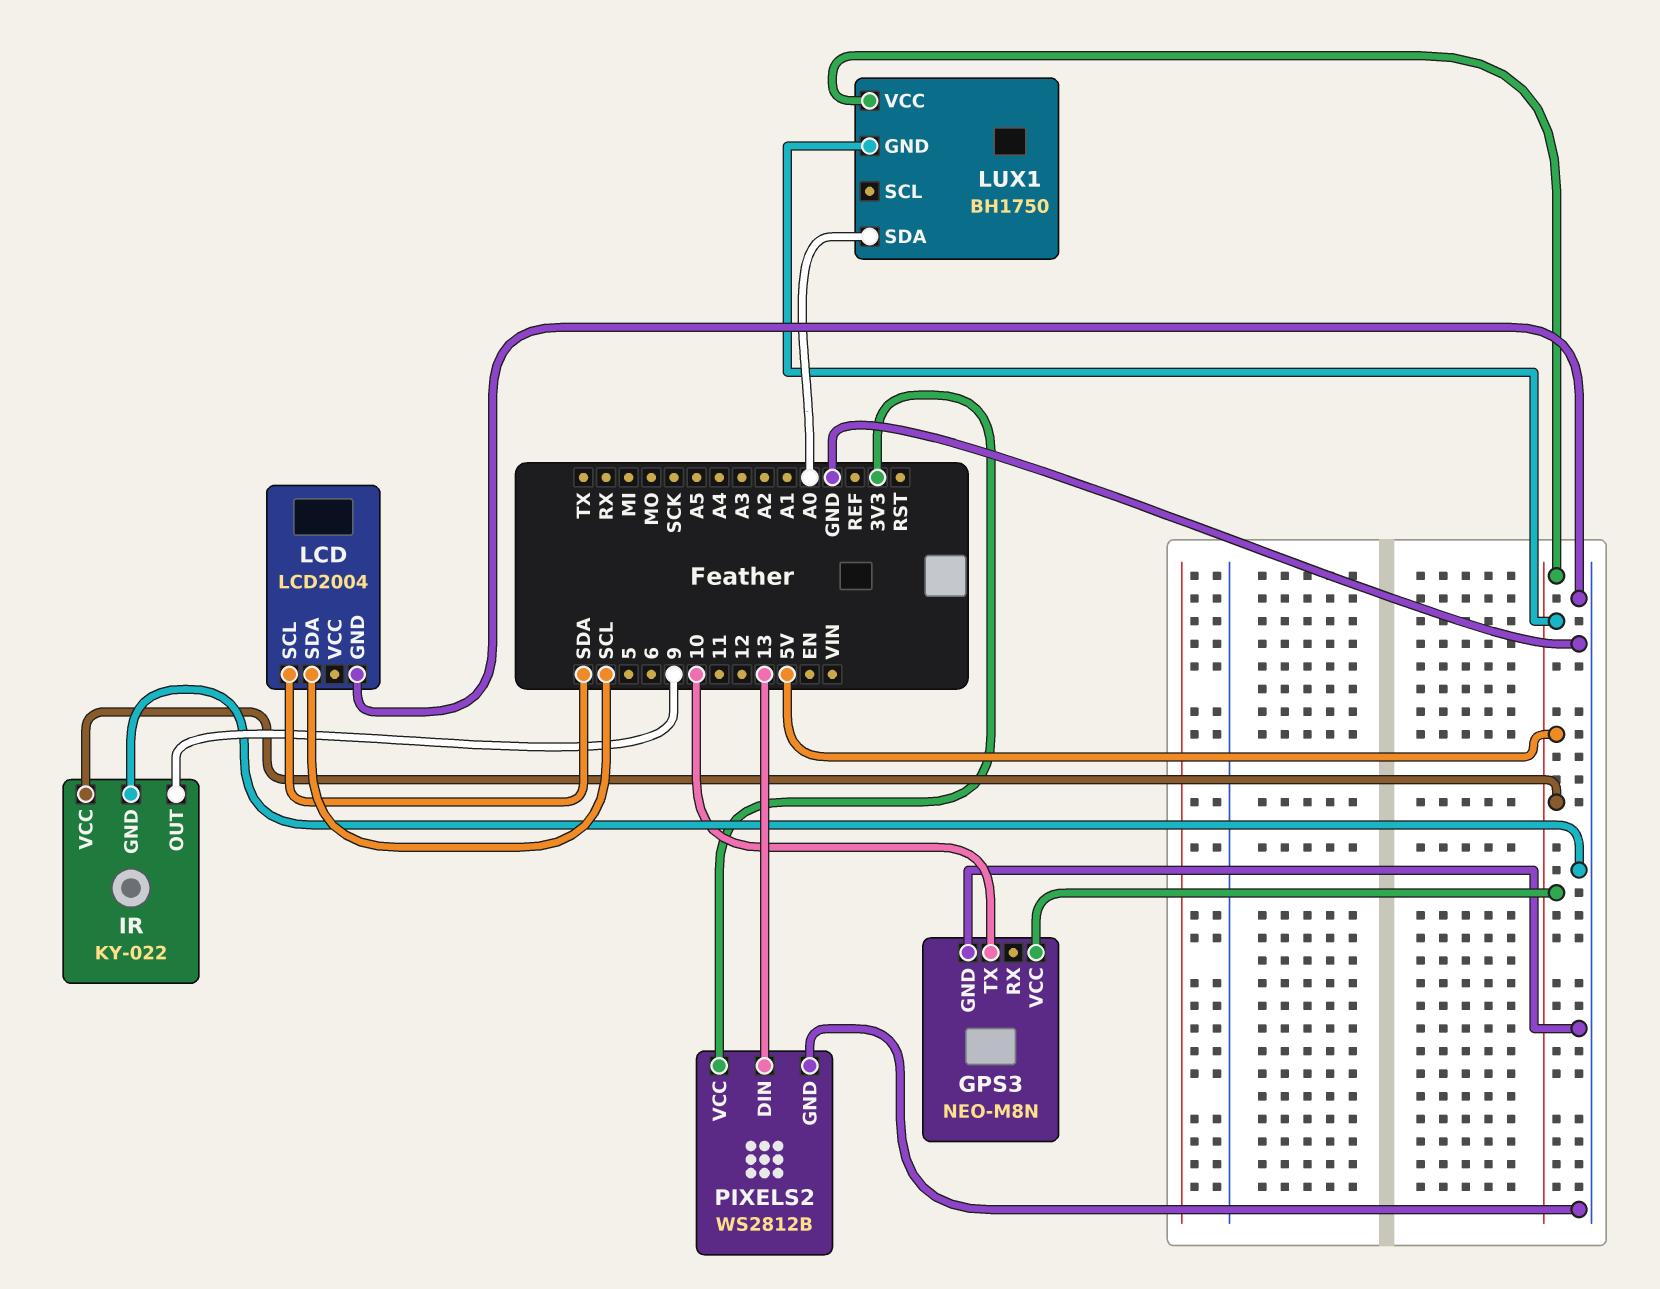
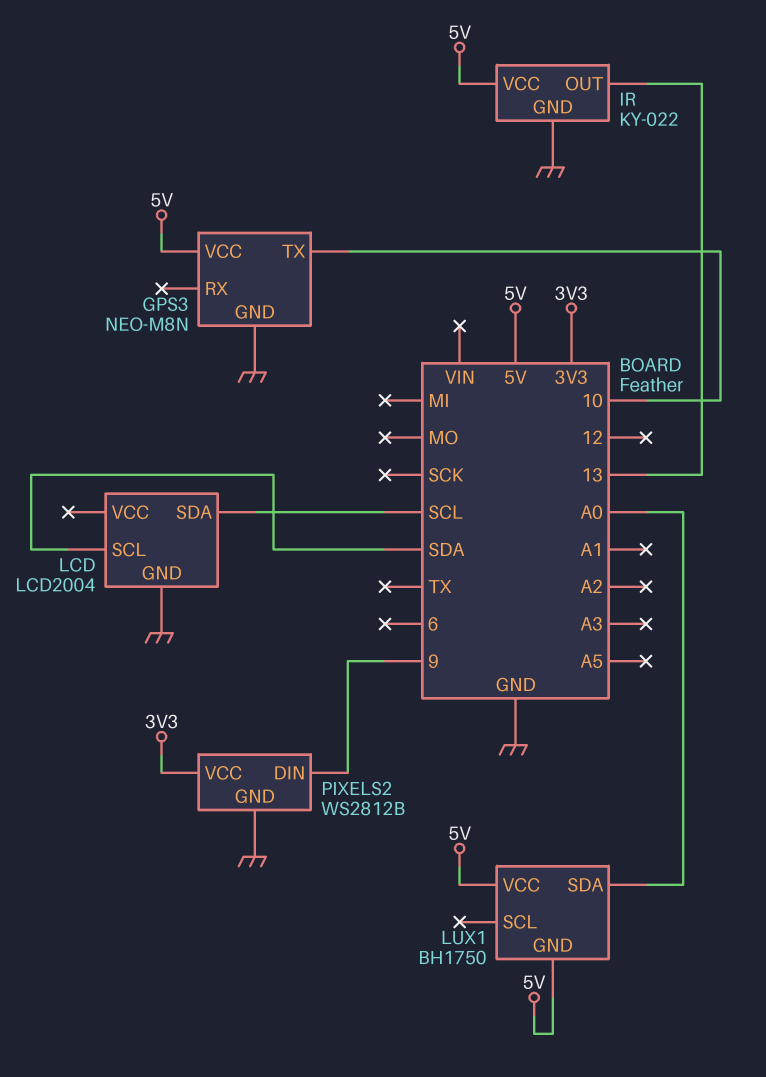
IR pin OUT: 9 -> 13
PIXELS2 pin DIN: 13 -> 9

